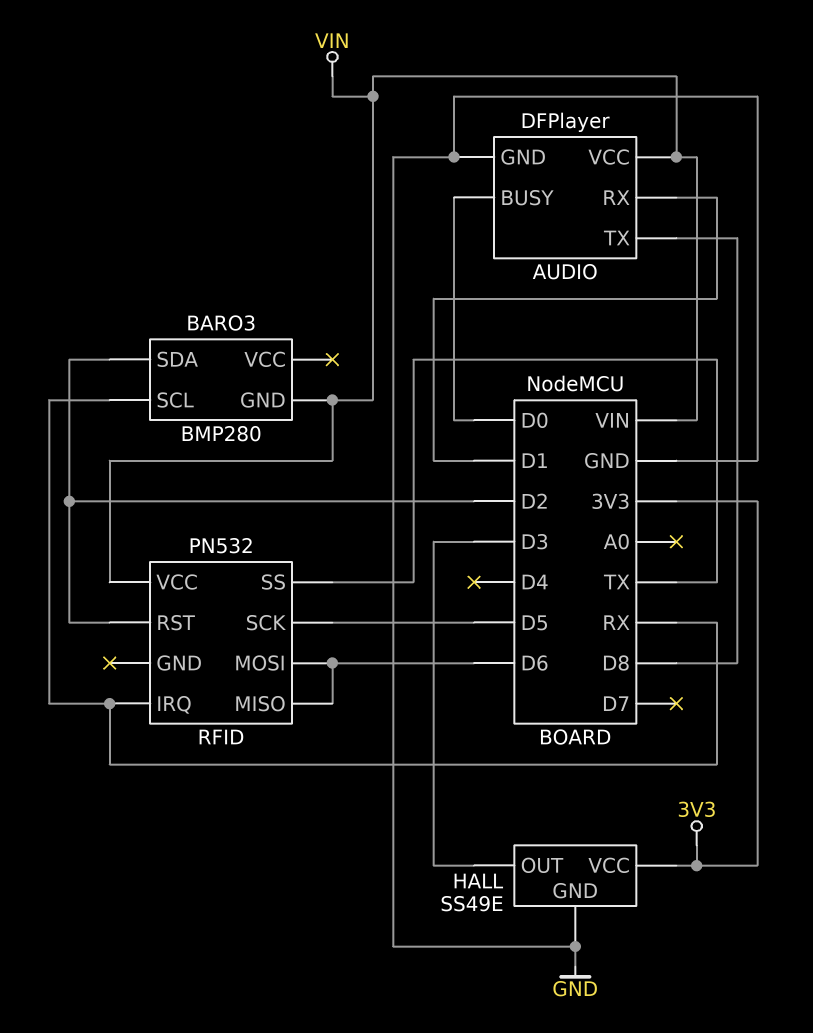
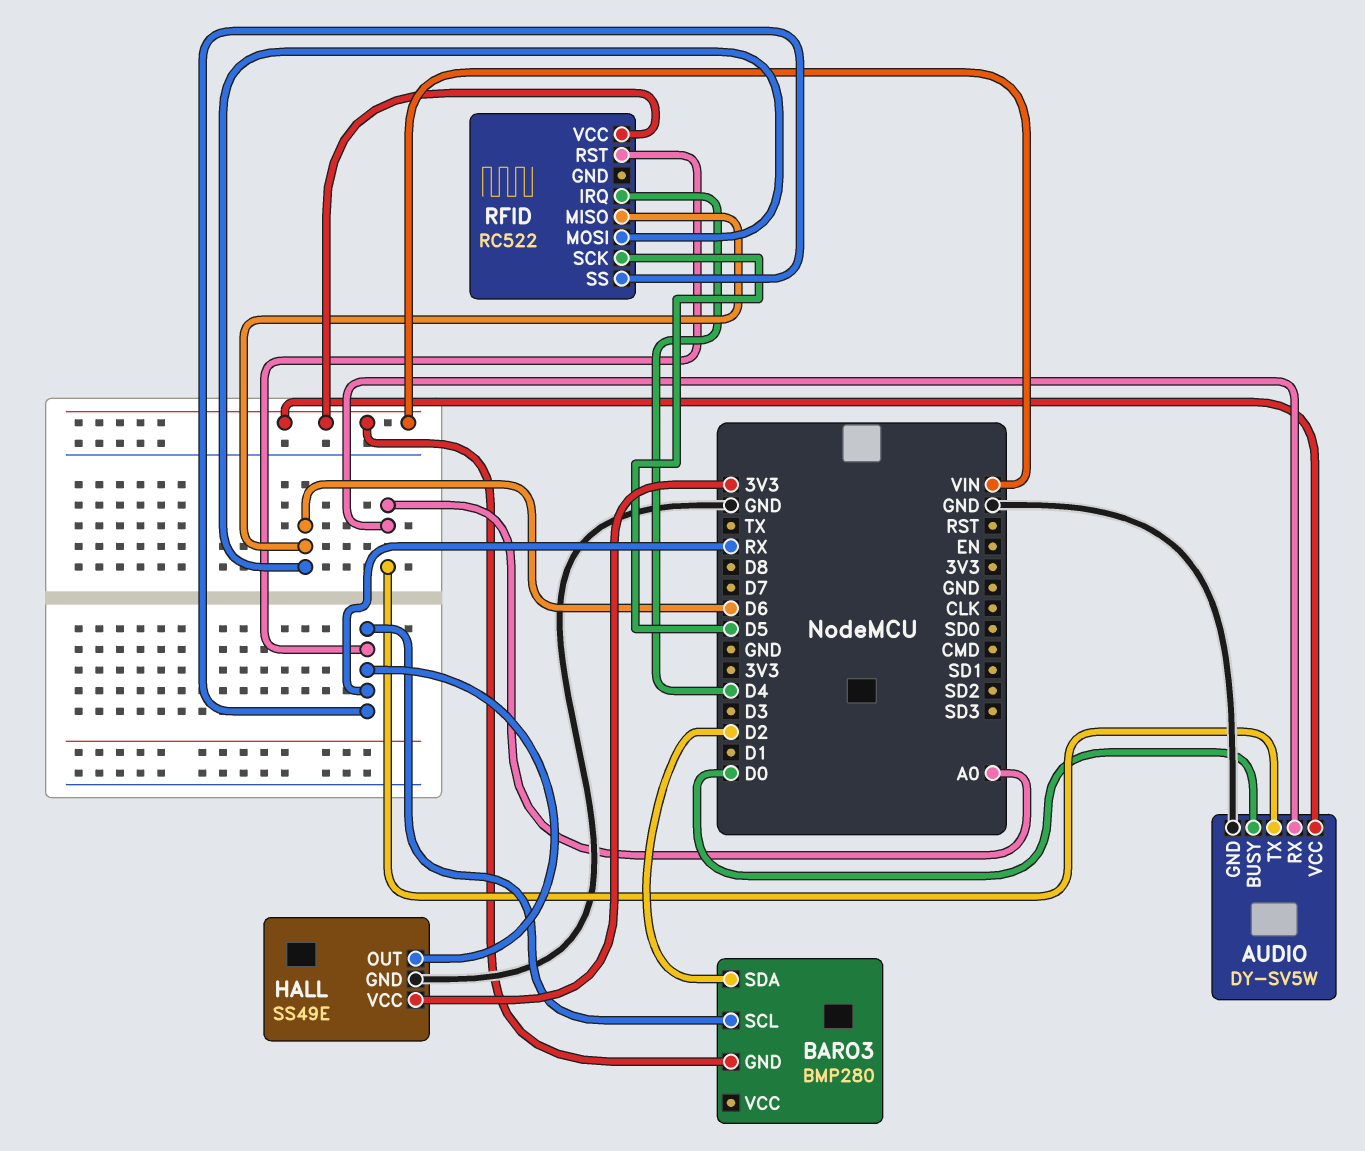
AUDIO: DFPlayer -> DY-SV5W
AUDIO pin RX: D1 -> A0
AUDIO pin TX: D8 -> A0
HALL pin OUT: D3 -> RX
RFID: PN532 -> RC522
RFID pin IRQ: RX -> D4
RFID pin RST: D2 -> RX
RFID pin SS: TX -> RX

